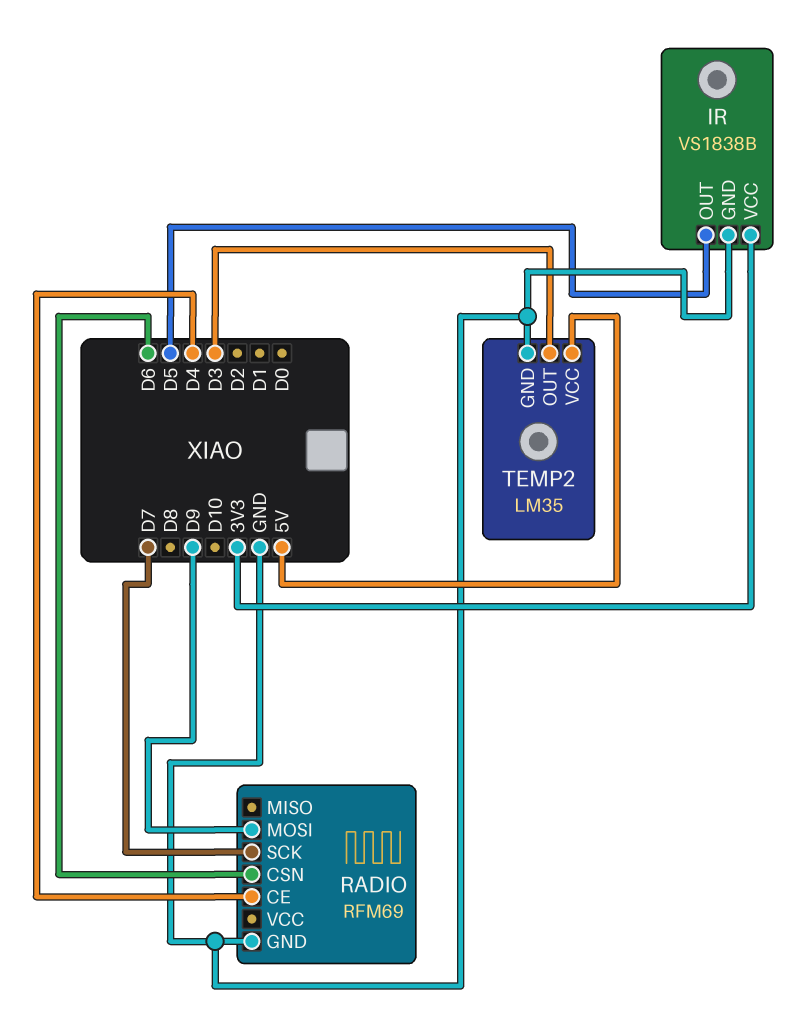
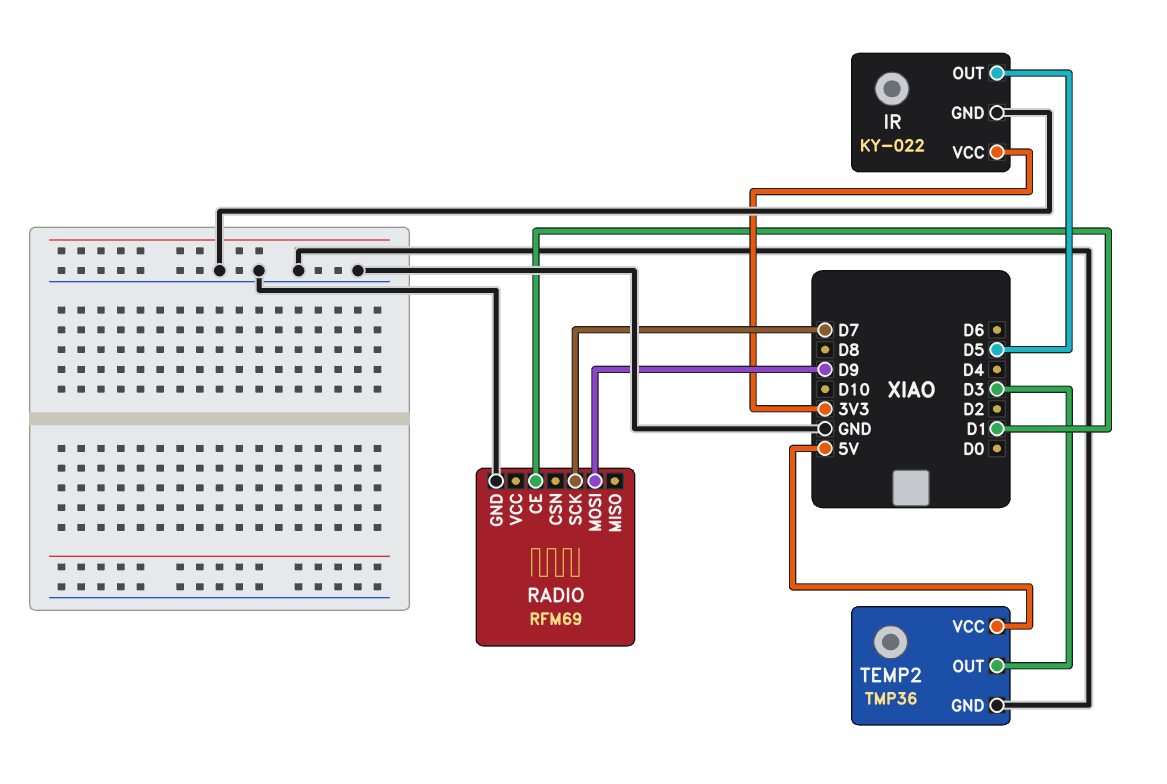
IR: VS1838B -> KY-022
RADIO pin CE: D4 -> D1
RADIO pin CSN: D6 -> none
TEMP2: LM35 -> TMP36

